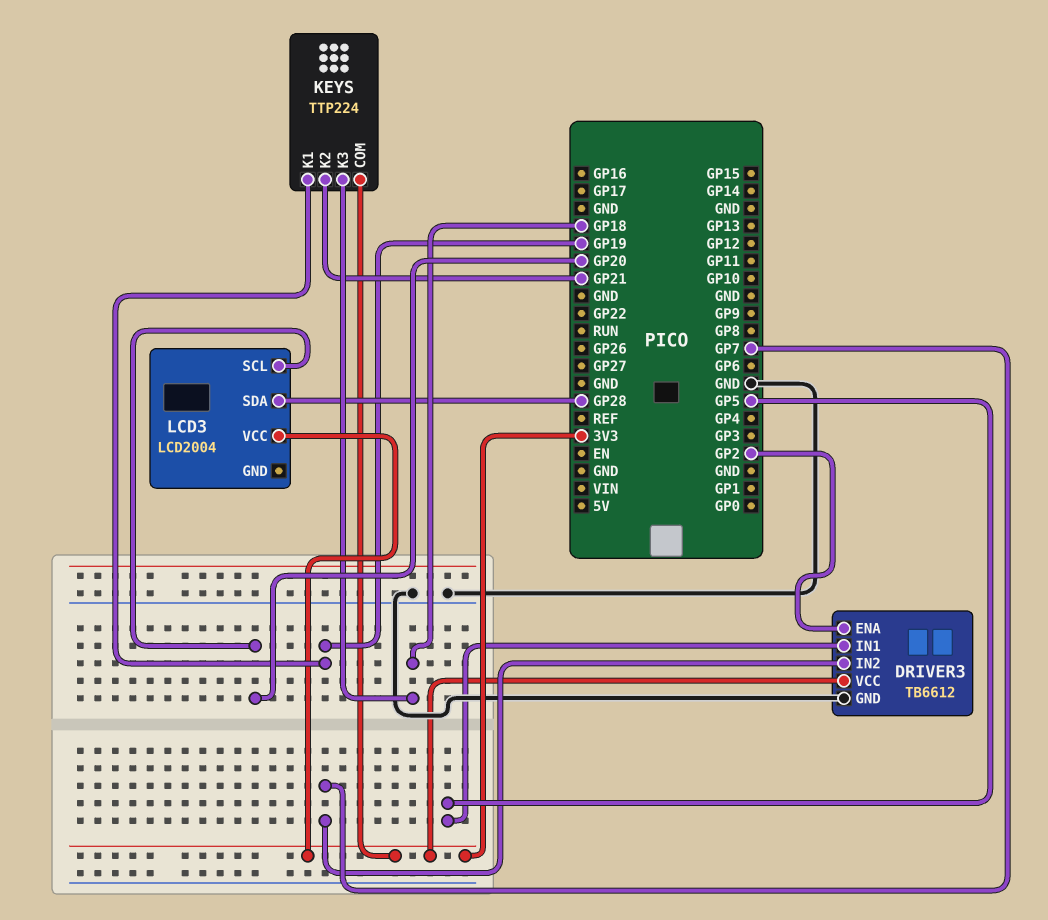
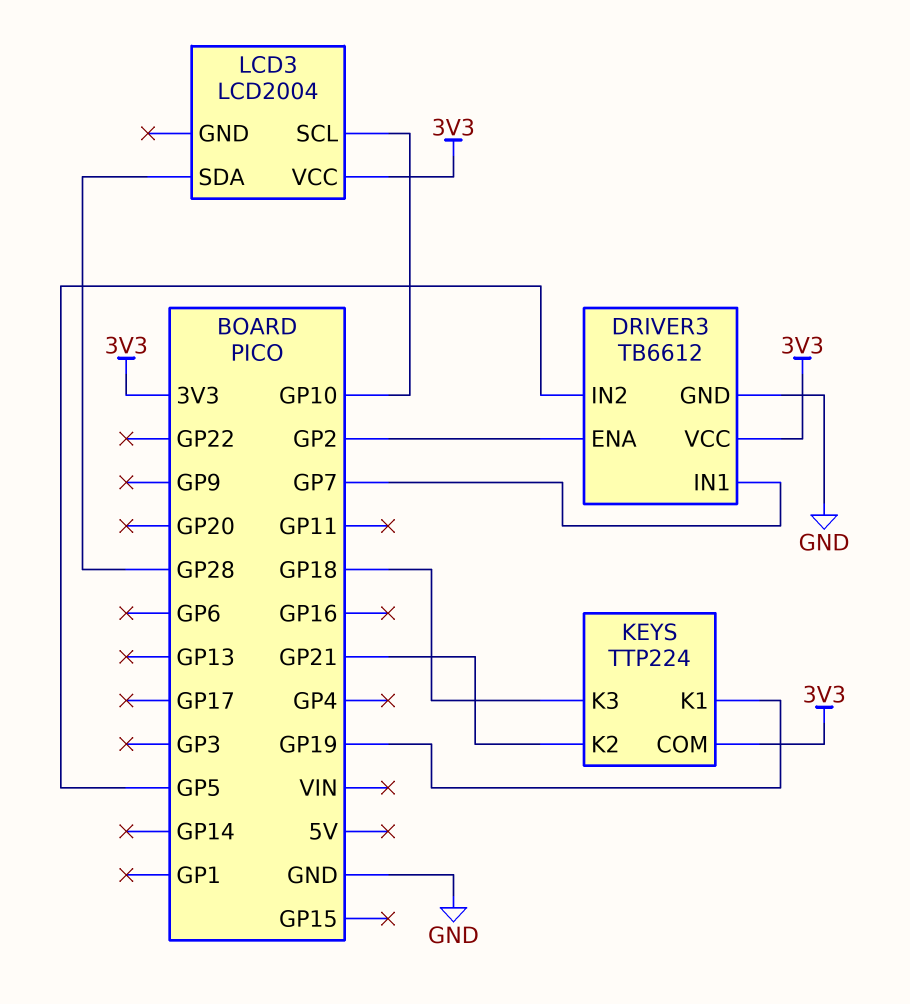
DRIVER3 pin IN1: GP5 -> GP7
DRIVER3 pin IN2: GP7 -> GP5
LCD3 pin SCL: GP20 -> GP10

